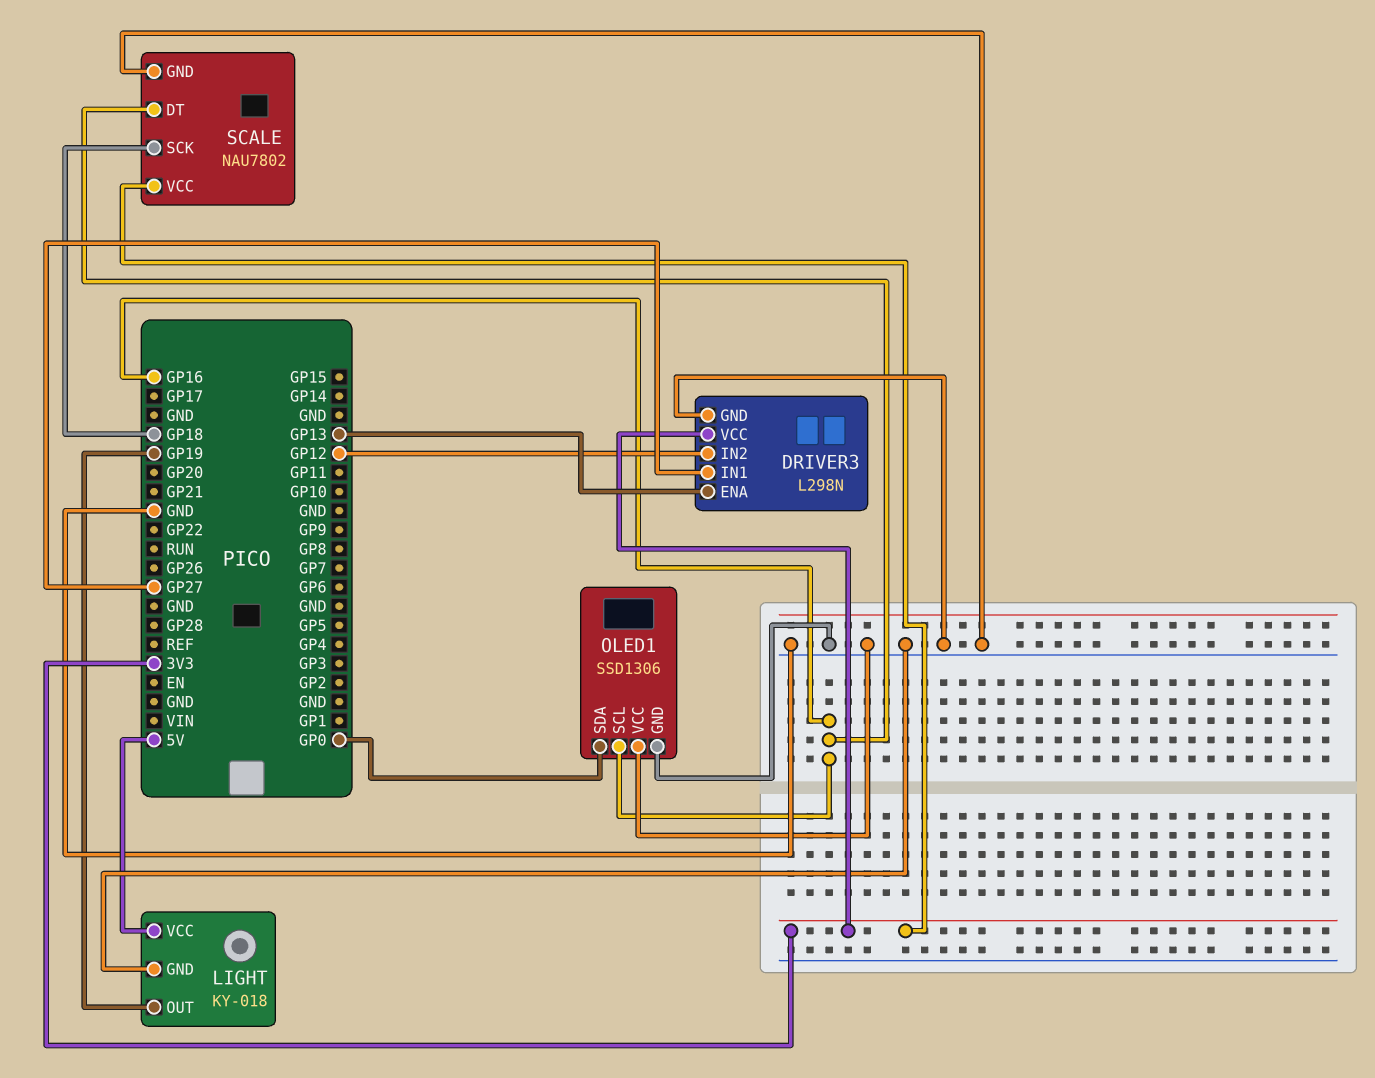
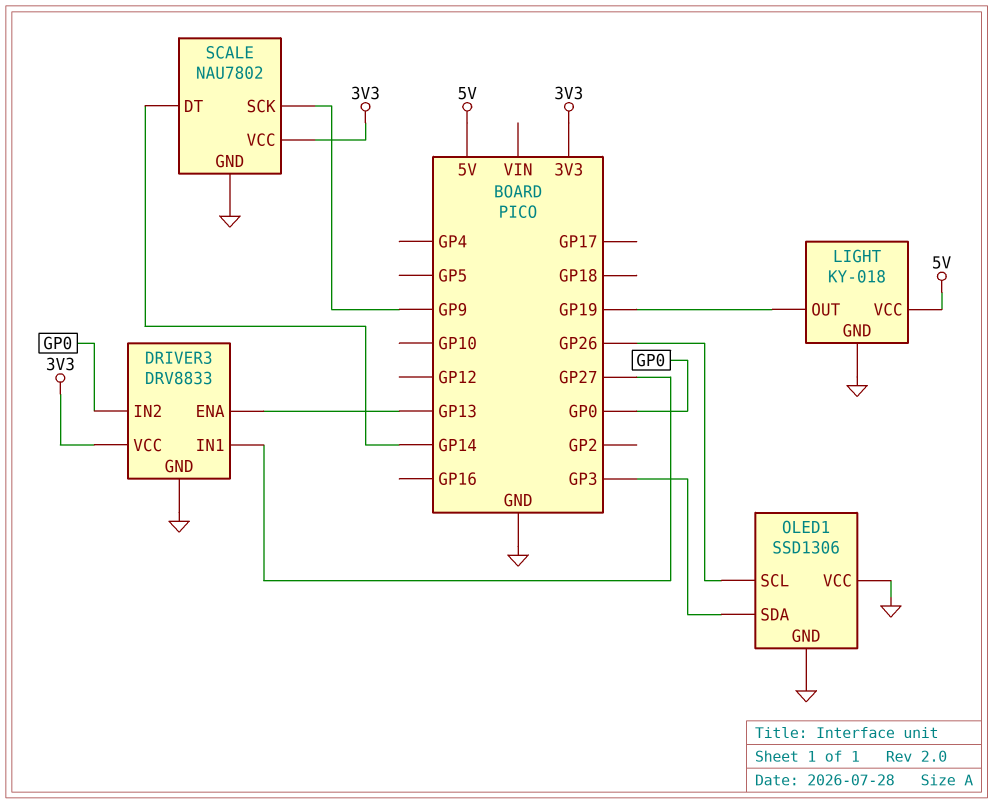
DRIVER3: L298N -> DRV8833
DRIVER3 pin IN2: GP12 -> GP0
OLED1 pin SCL: GP16 -> GP26
OLED1 pin SDA: GP0 -> GP3
SCALE pin DT: GP16 -> GP14
SCALE pin SCK: GP18 -> GP9

